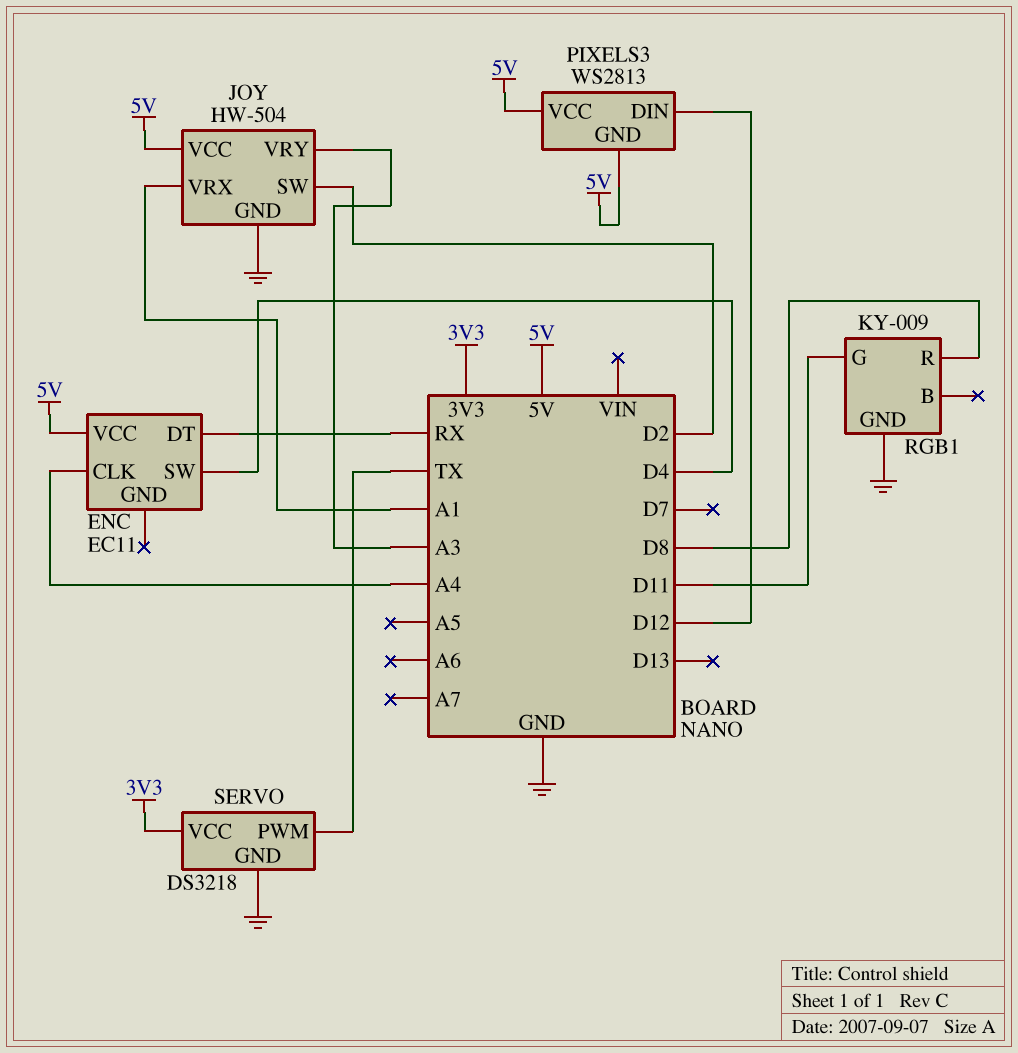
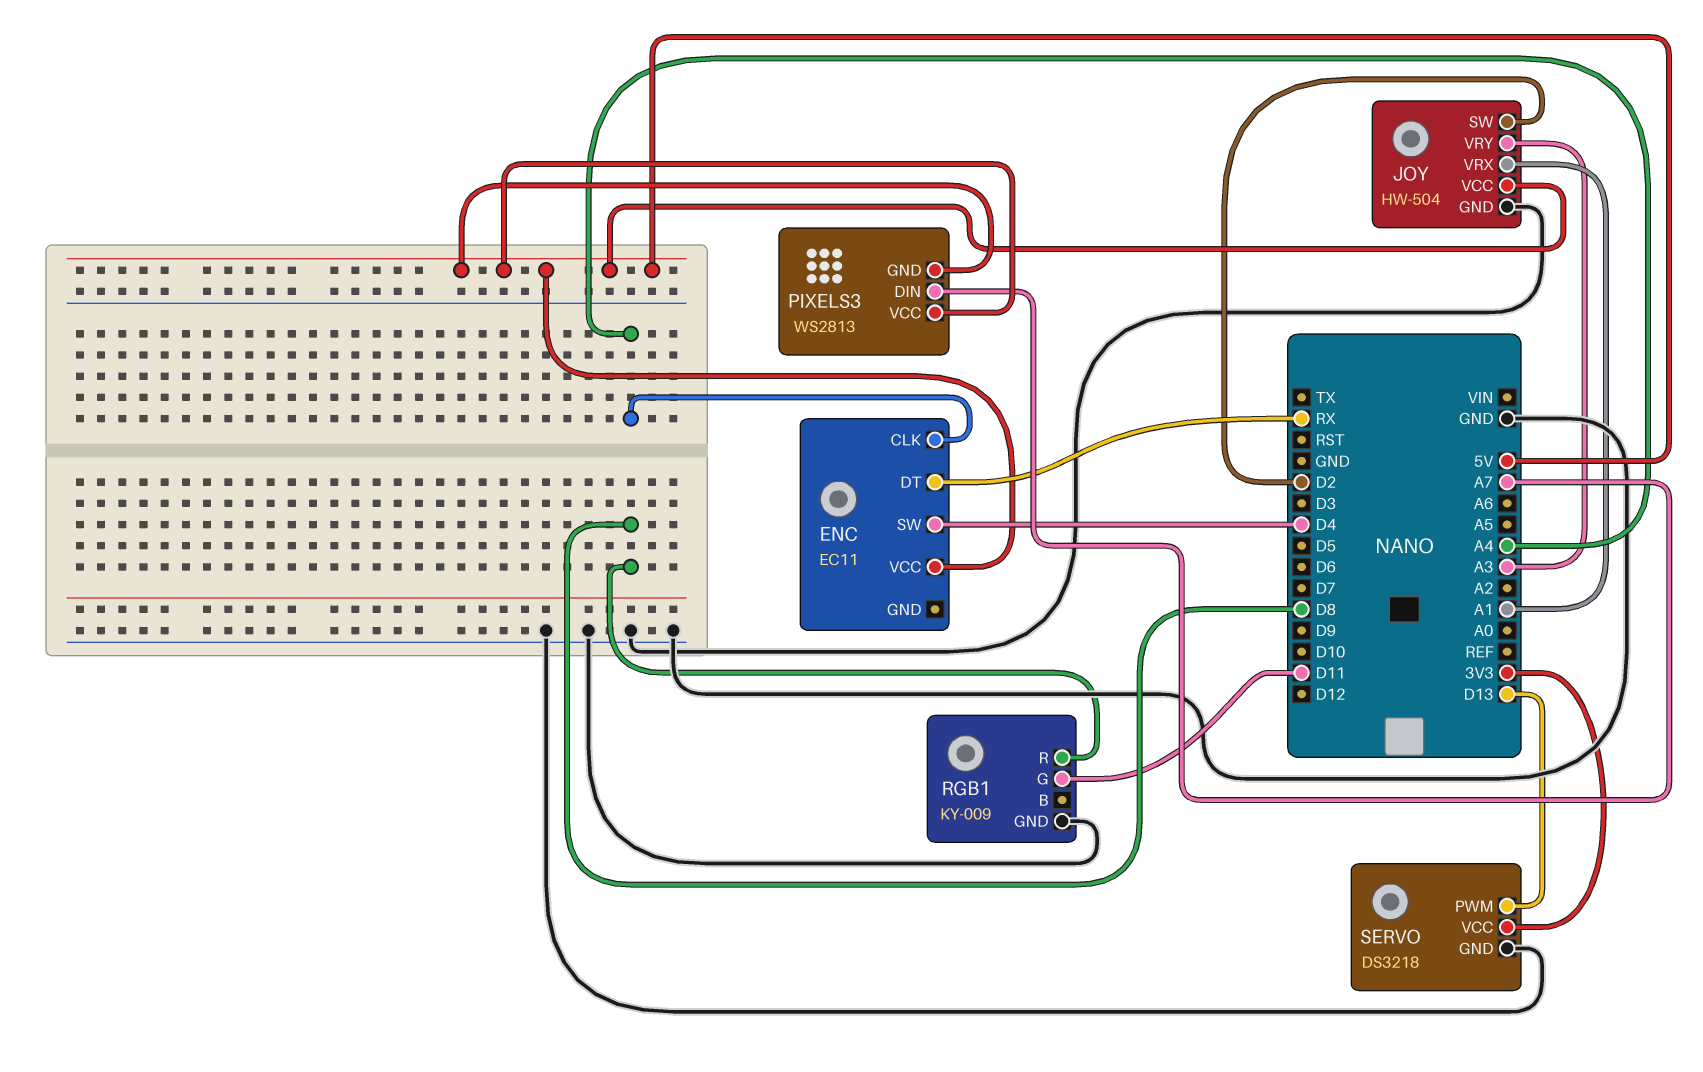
PIXELS3 pin DIN: D12 -> A7
SERVO pin PWM: TX -> D13

